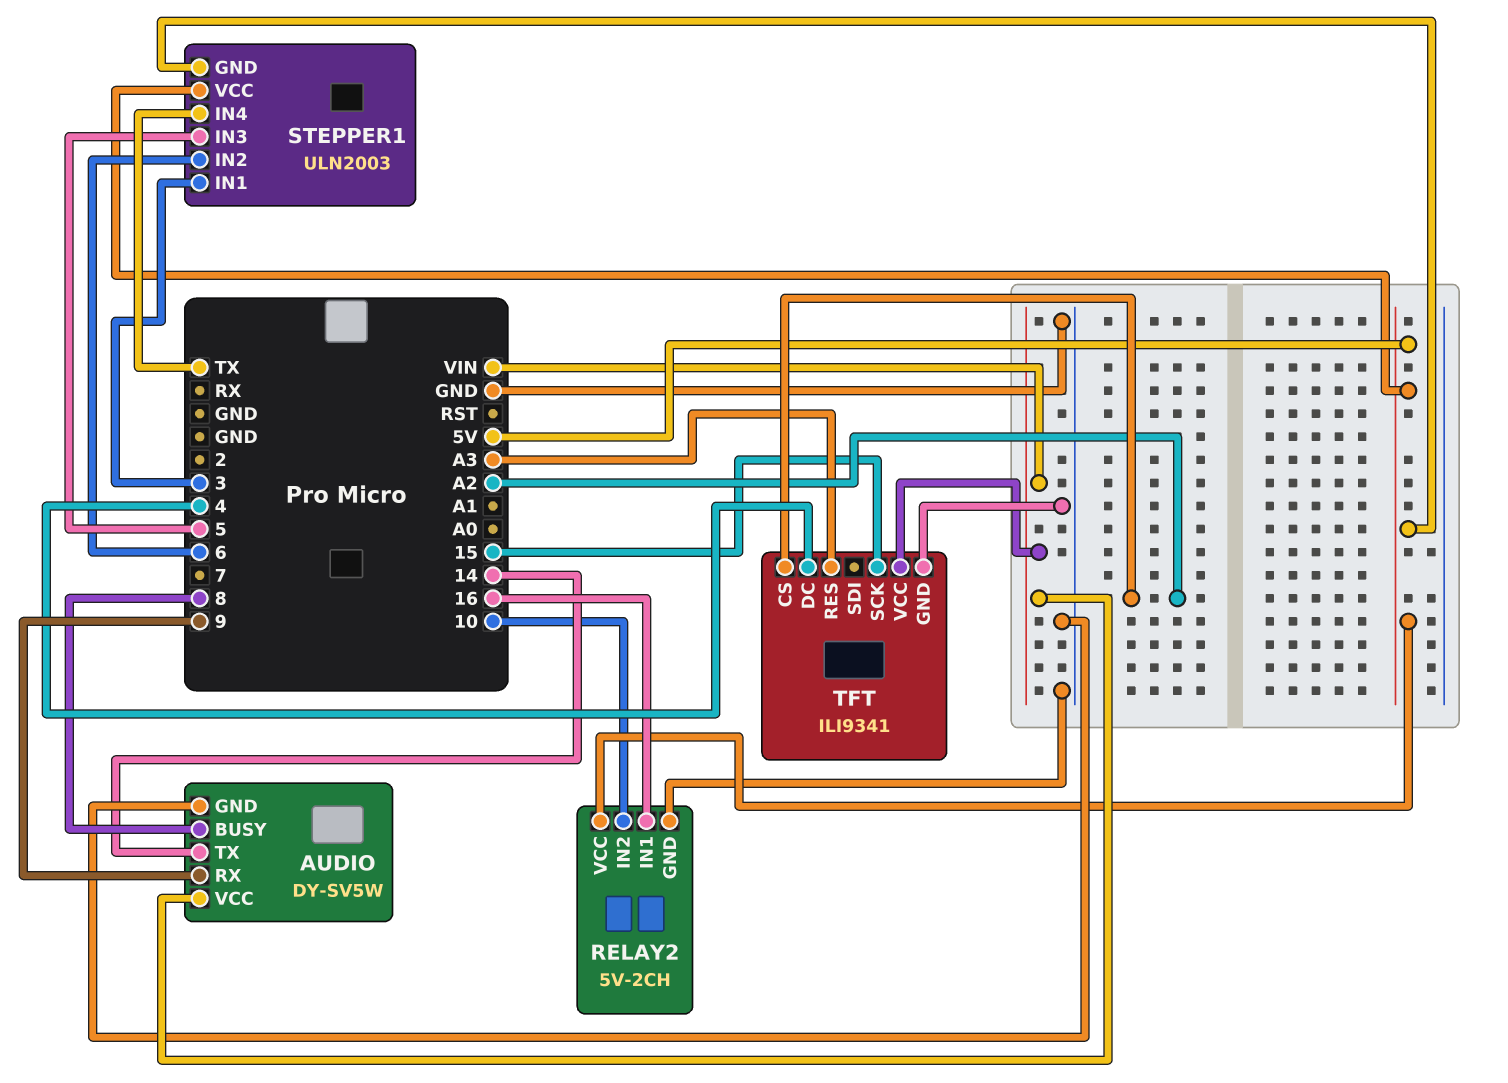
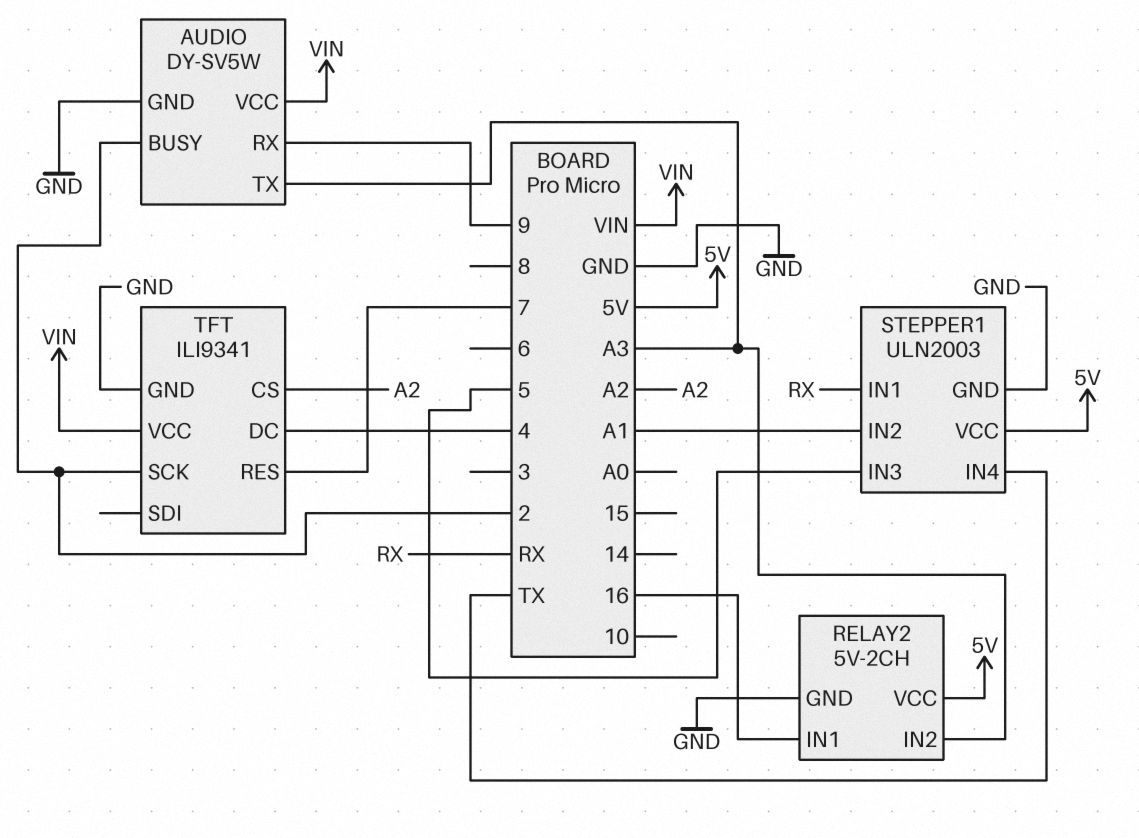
AUDIO pin BUSY: 8 -> 2
AUDIO pin TX: 14 -> A3
RELAY2 pin IN2: 10 -> A3
STEPPER1 pin GND: 5V -> GND
STEPPER1 pin IN1: 3 -> RX
STEPPER1 pin IN2: 6 -> A1
TFT pin RES: A3 -> 7
TFT pin SCK: 15 -> 2

